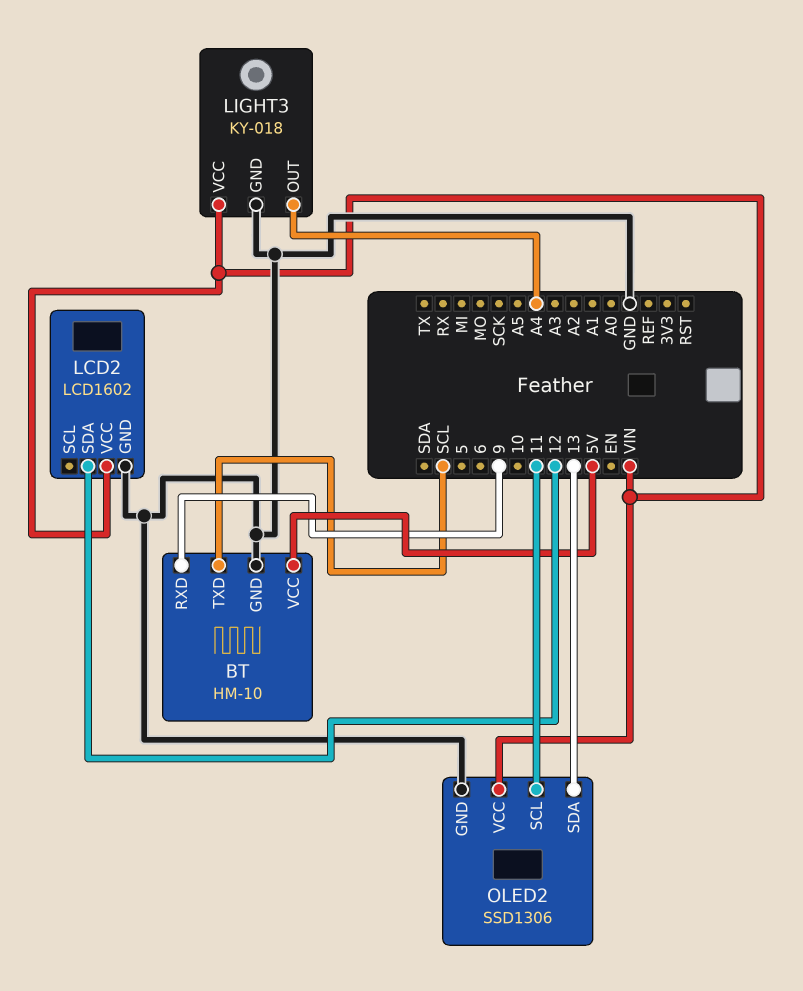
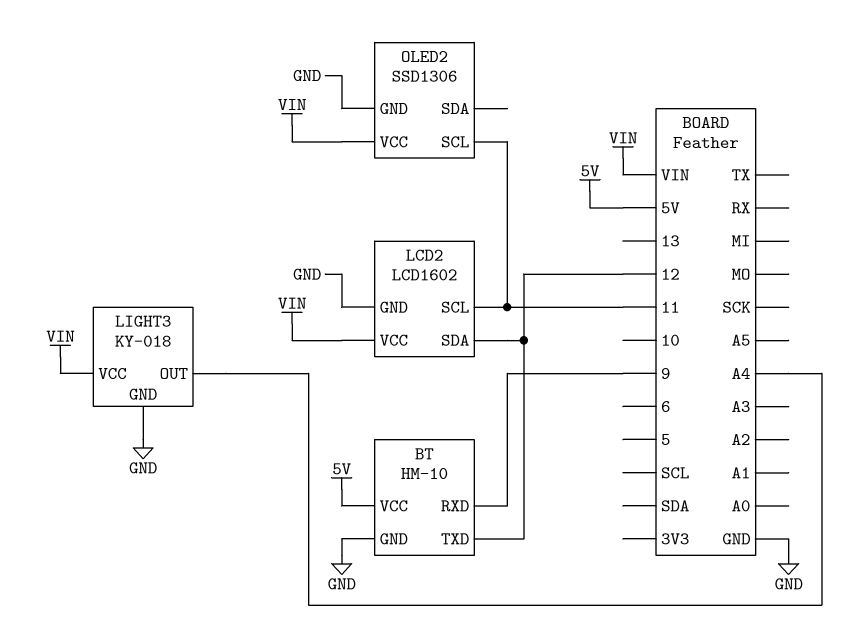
BT pin TXD: SCL -> 12
LCD2 pin SCL: none -> 11
OLED2 pin SDA: 13 -> none

